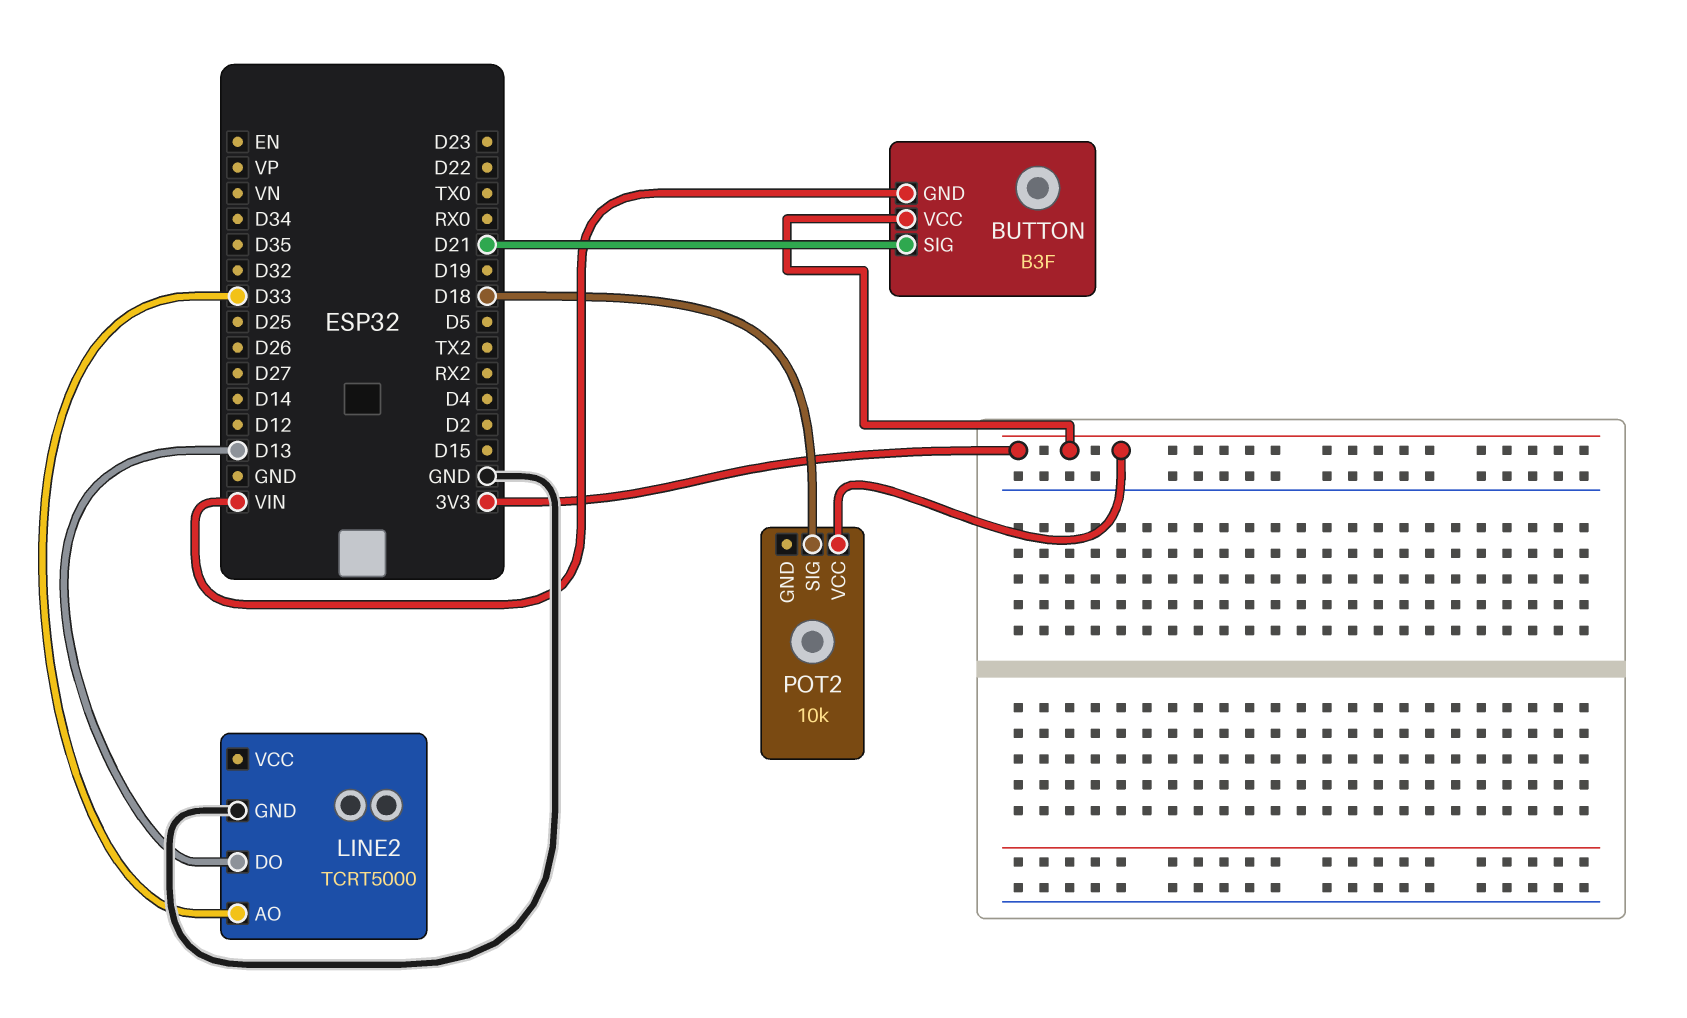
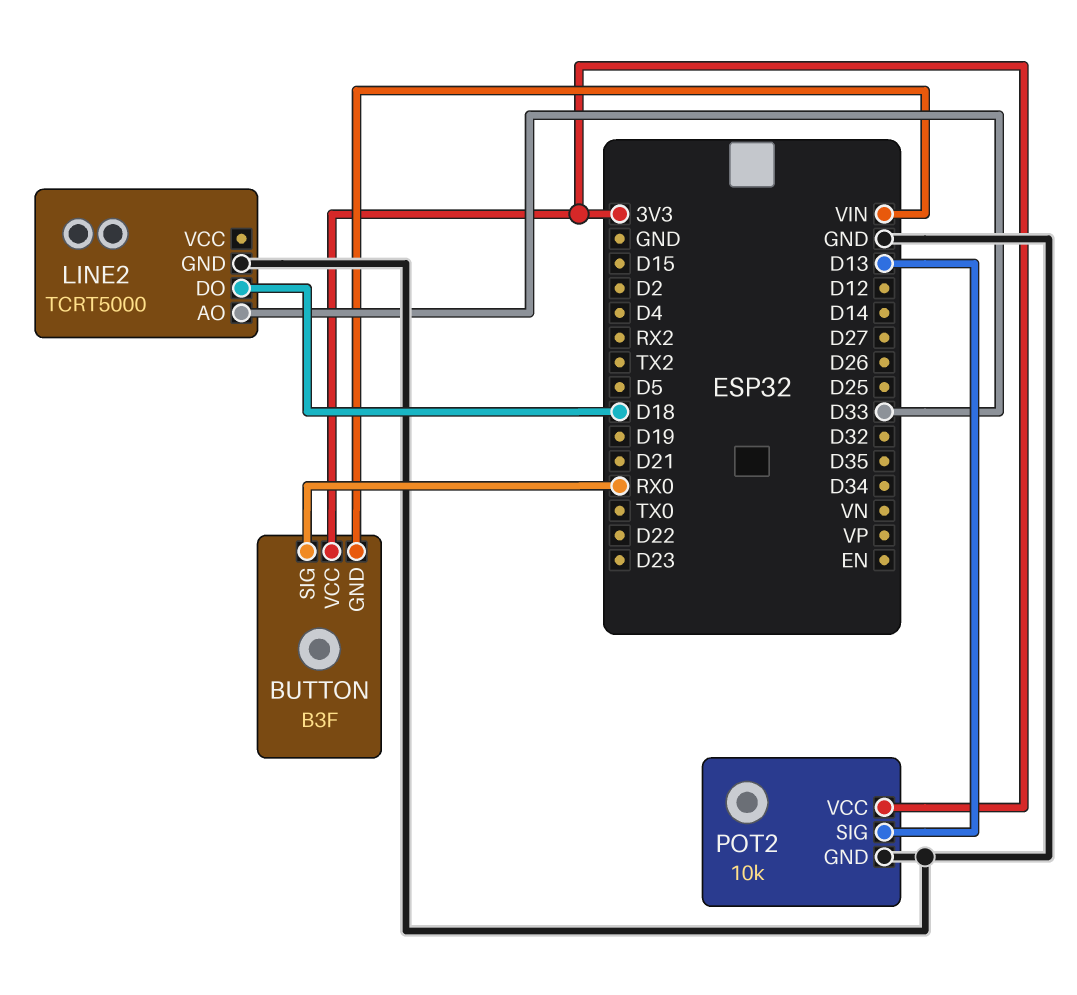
BUTTON pin SIG: D21 -> RX0
LINE2 pin DO: D13 -> D18
POT2 pin GND: none -> GND
POT2 pin SIG: D18 -> D13

